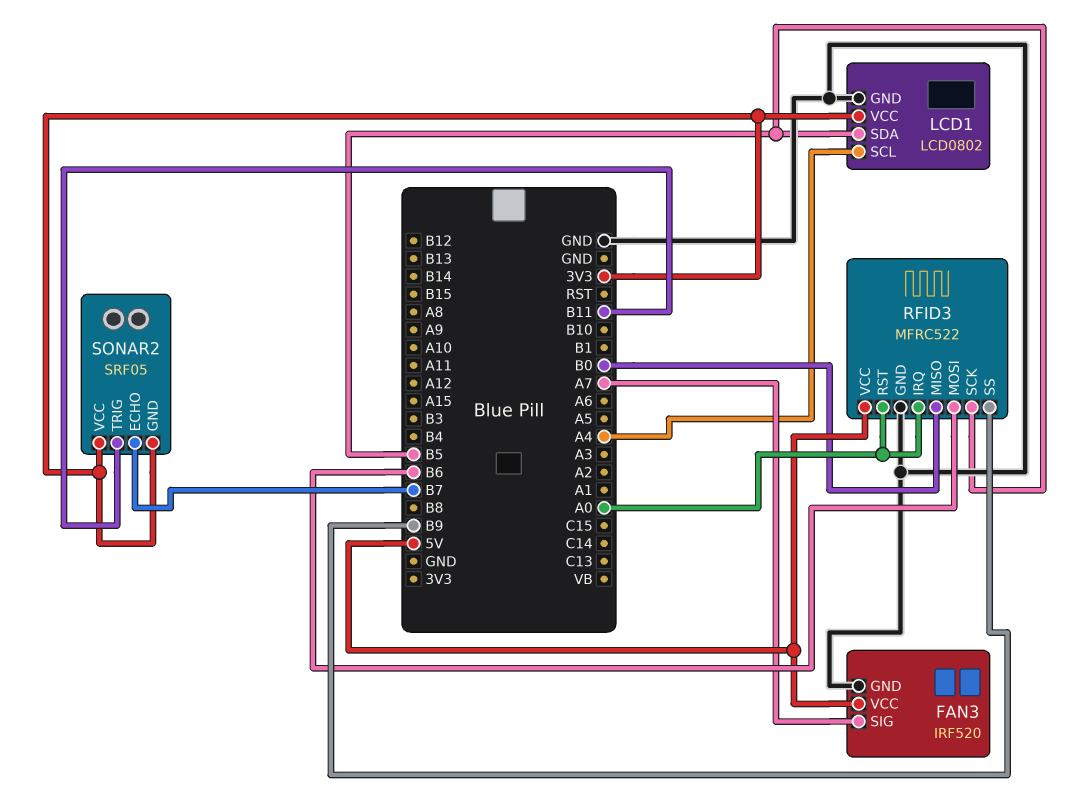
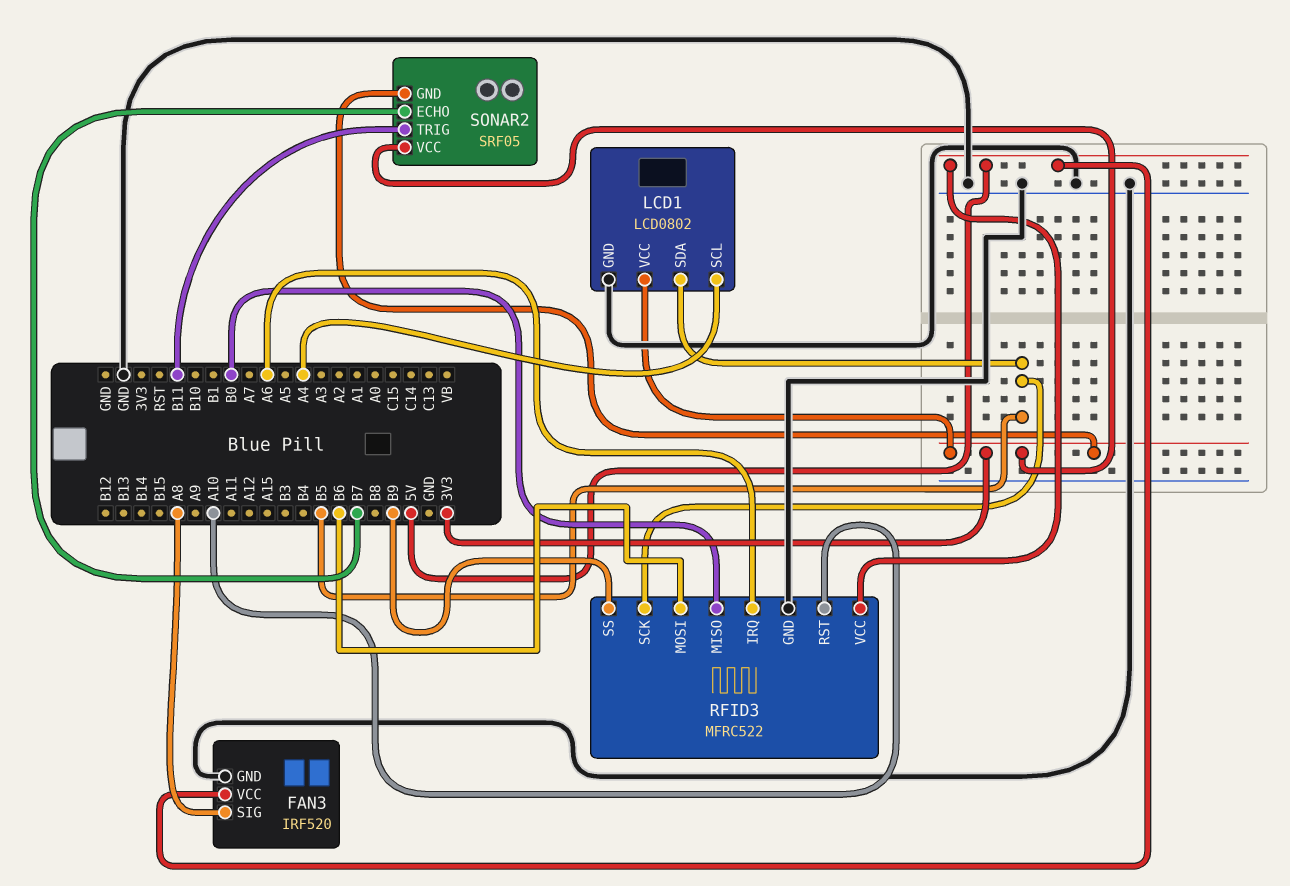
FAN3 pin SIG: A7 -> A8
RFID3 pin IRQ: A0 -> A6
RFID3 pin RST: A0 -> A10

